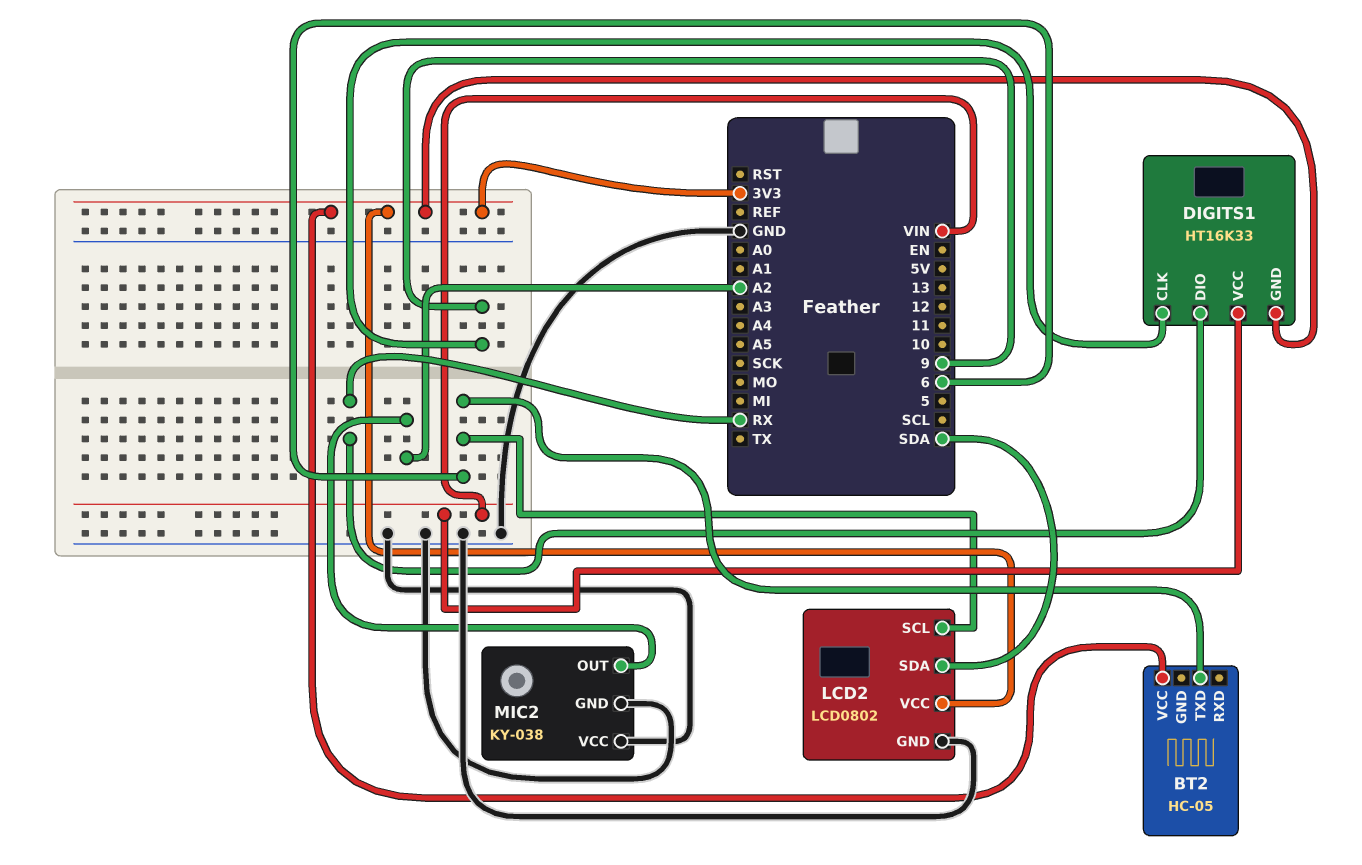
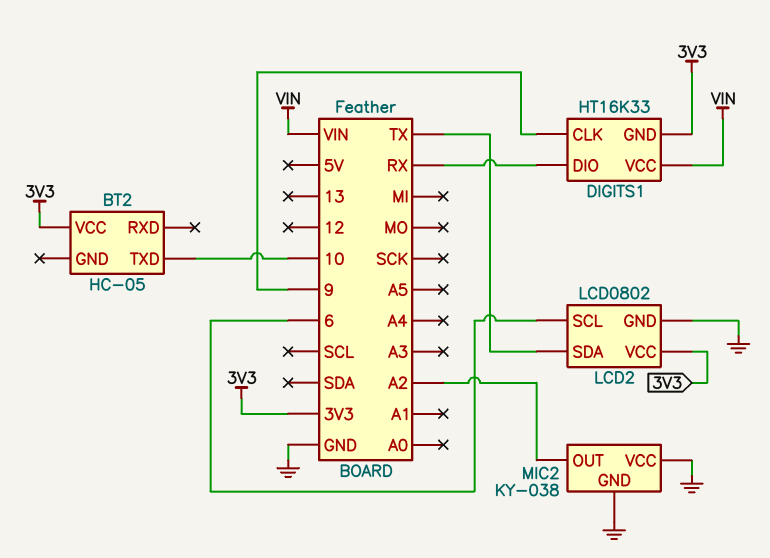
BT2 pin TXD: 6 -> 10
LCD2 pin SDA: SDA -> TX

